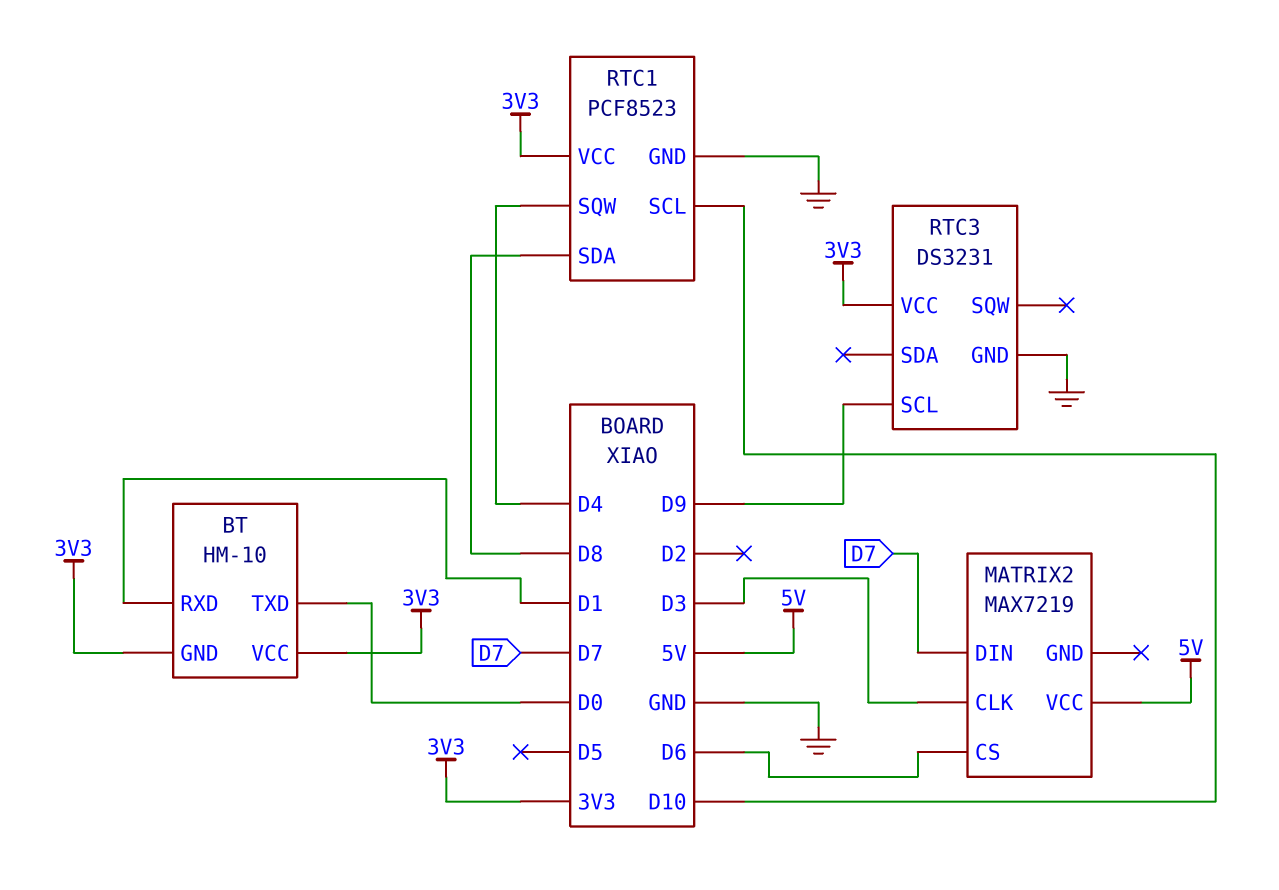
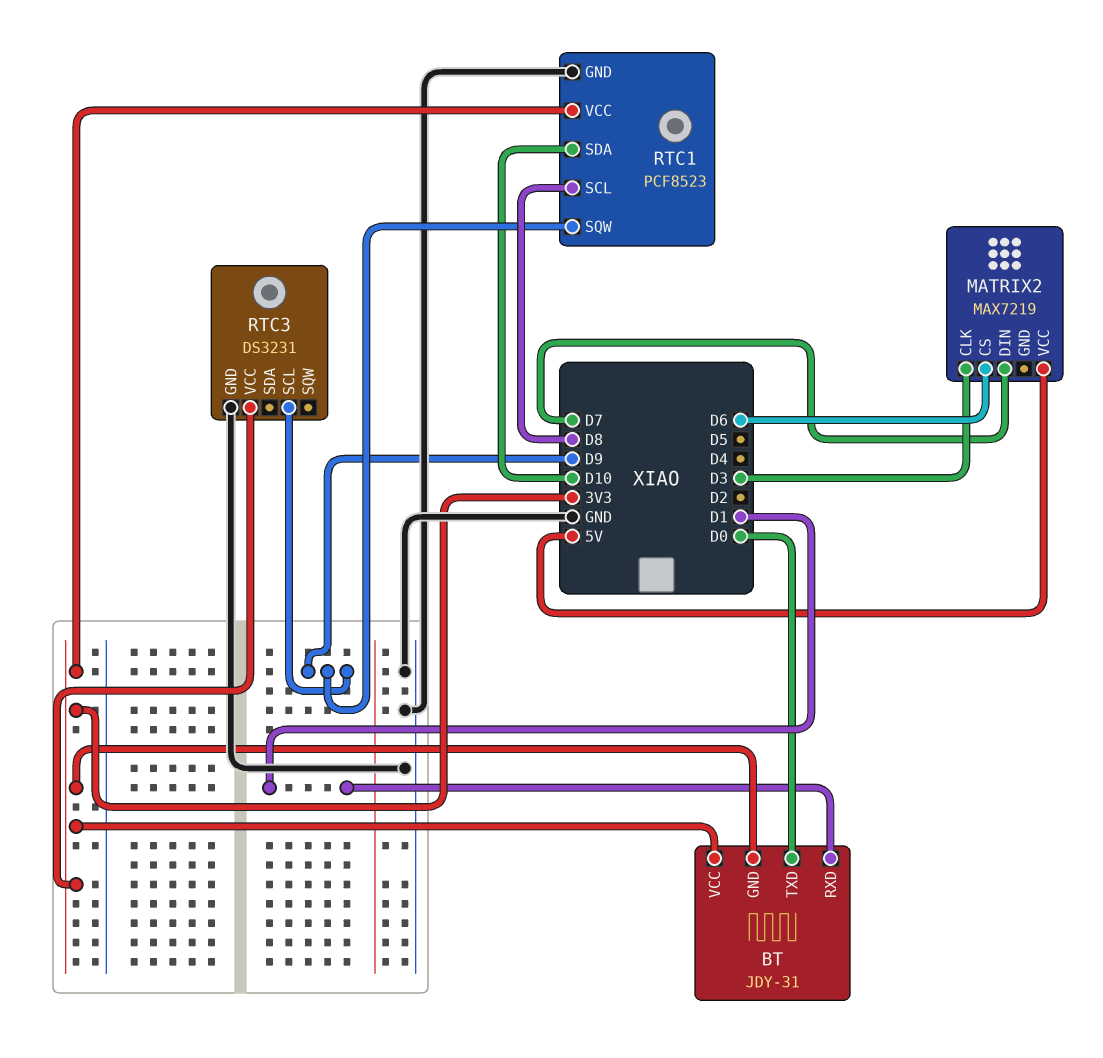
BT: HM-10 -> JDY-31
RTC1 pin SCL: D10 -> D8
RTC1 pin SDA: D8 -> D10
RTC1 pin SQW: D4 -> D9

